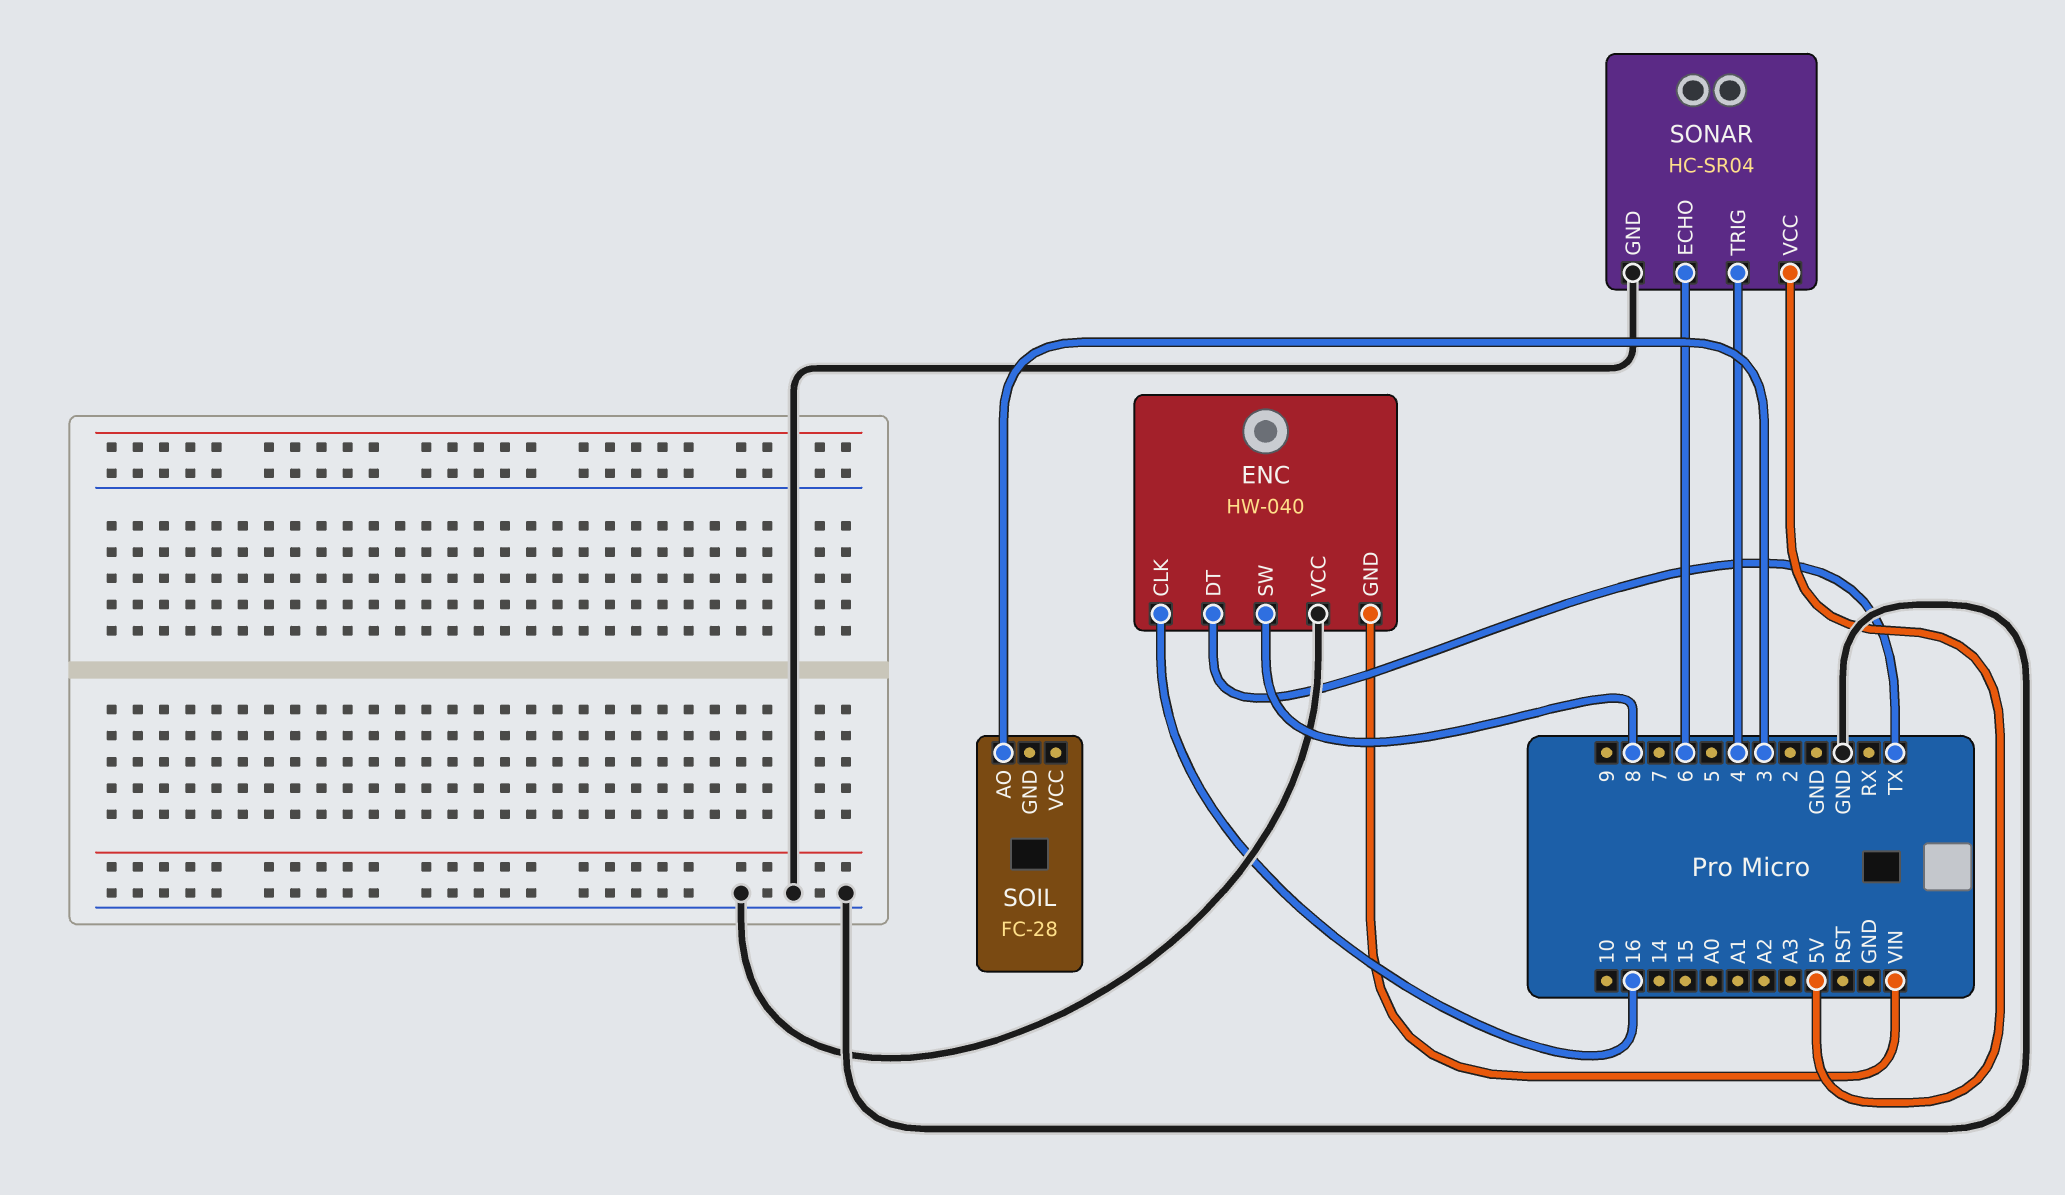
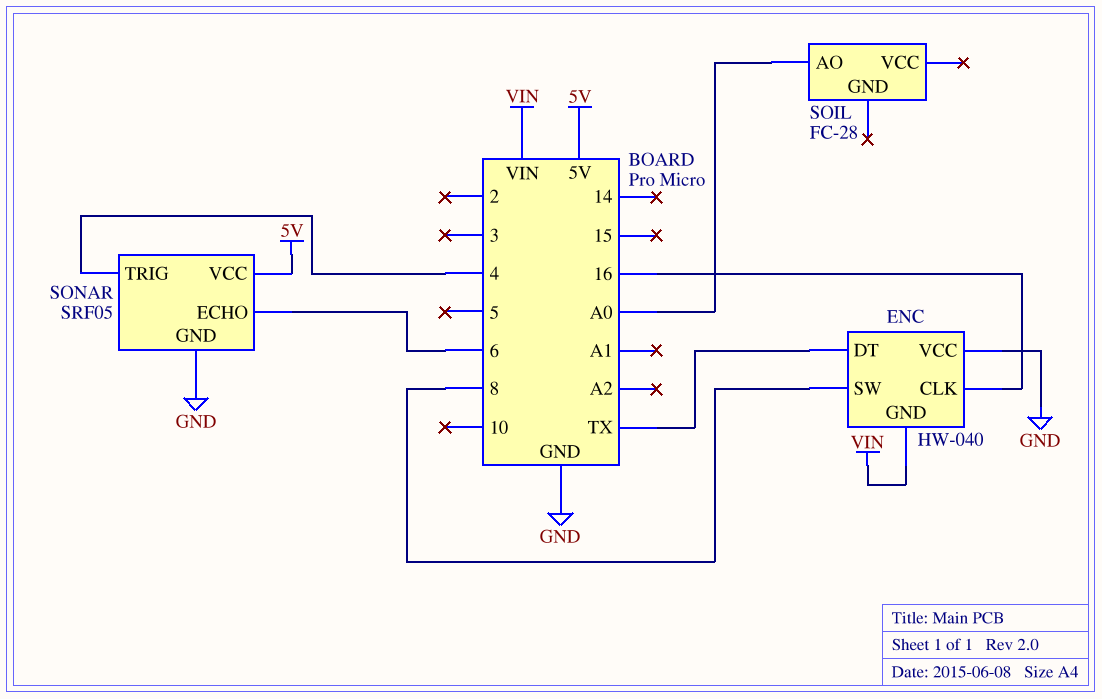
SOIL pin AO: 3 -> A0
SONAR: HC-SR04 -> SRF05

